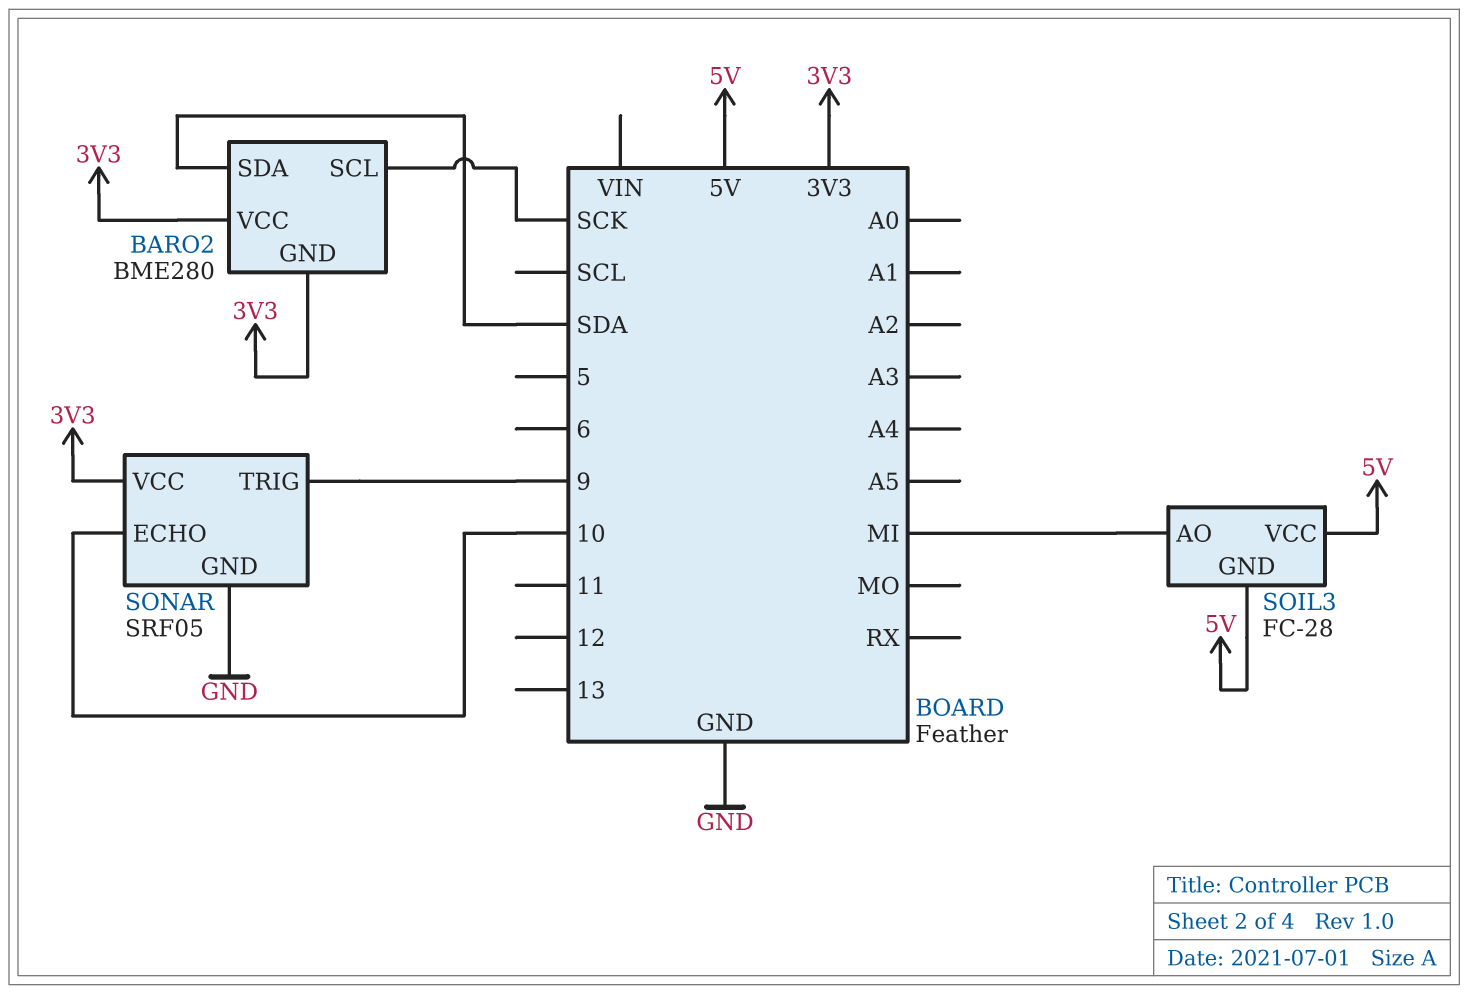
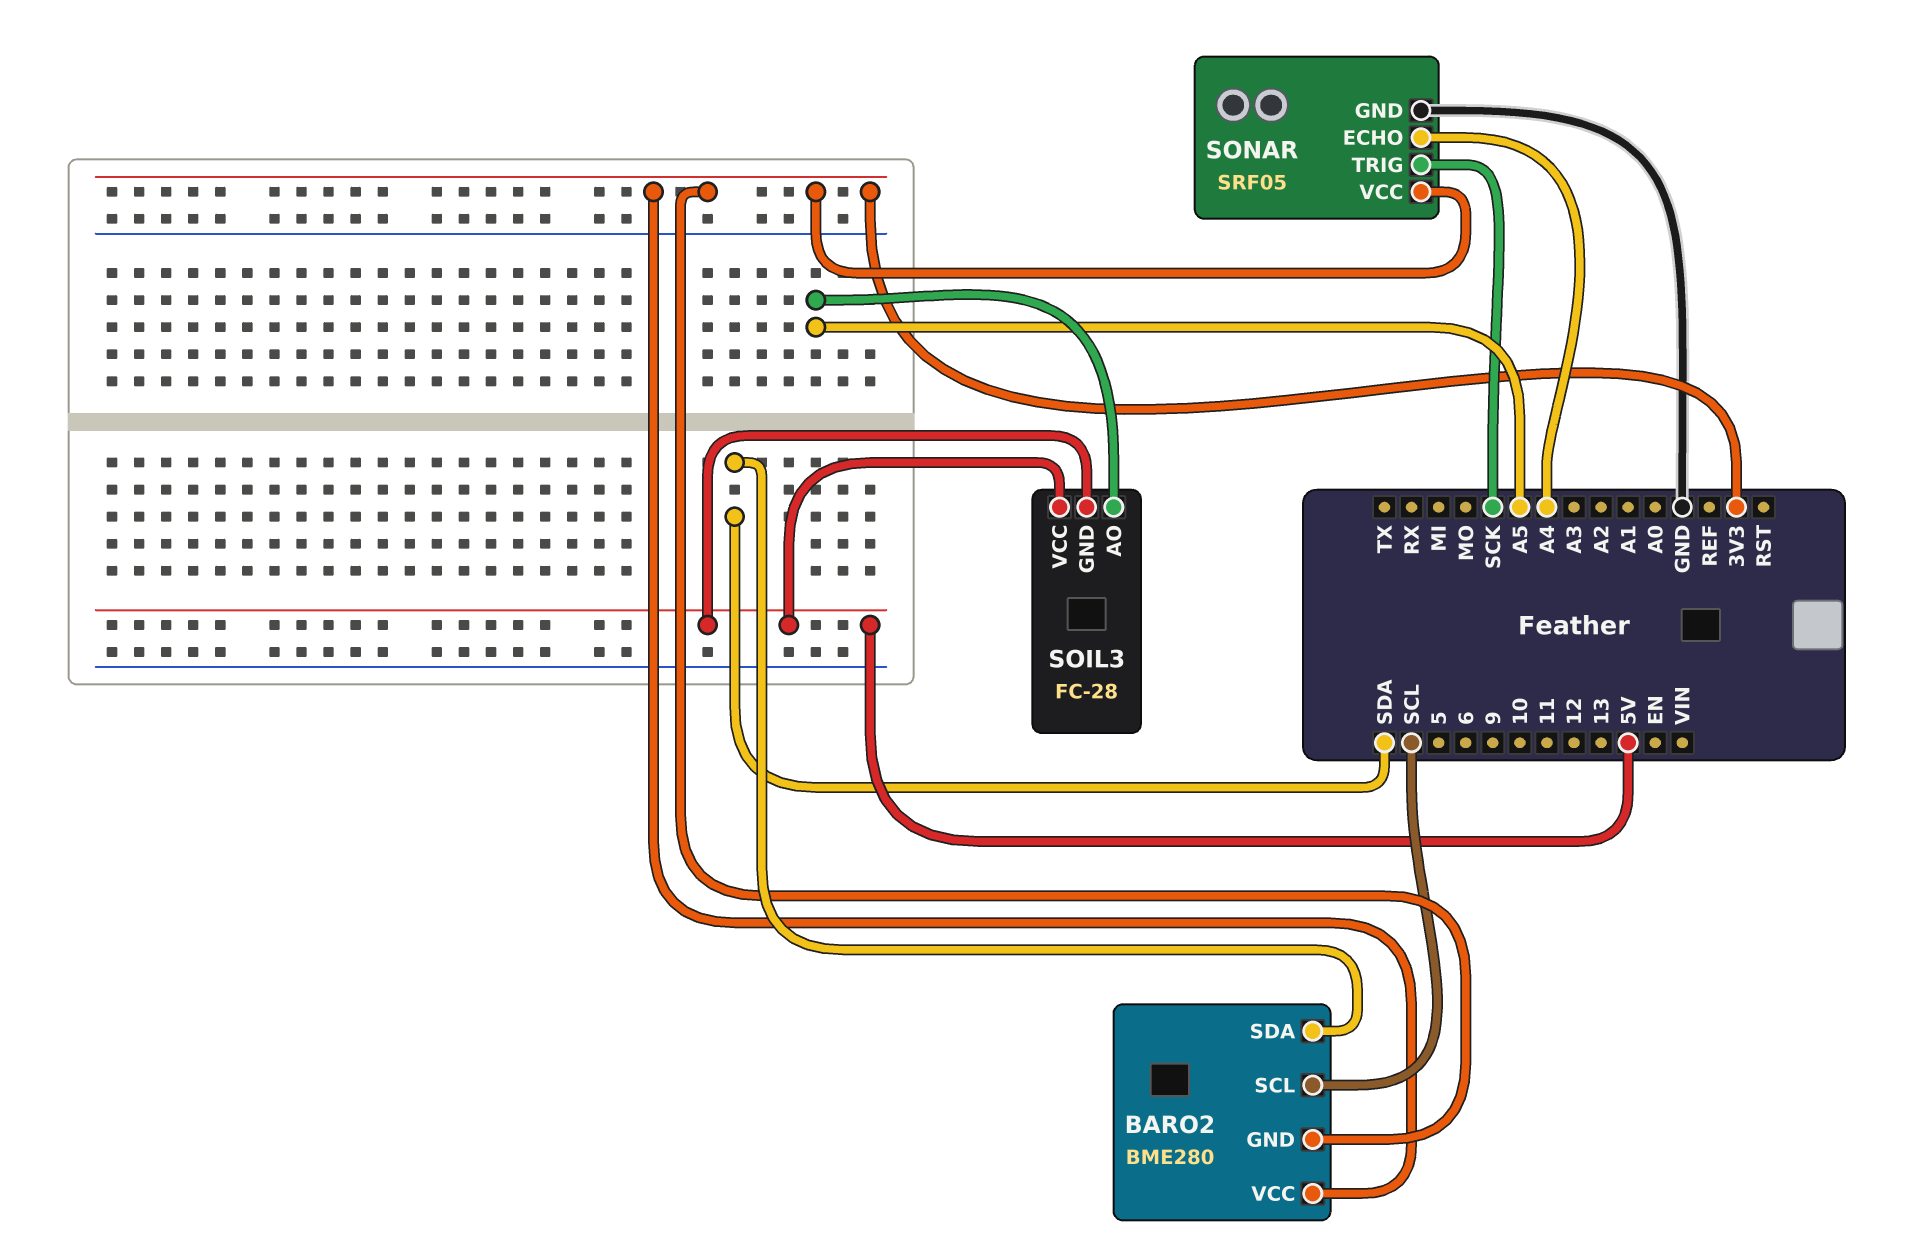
BARO2 pin SCL: SCK -> SCL
SOIL3 pin AO: MI -> A5
SONAR pin ECHO: 10 -> A4
SONAR pin TRIG: 9 -> SCK

